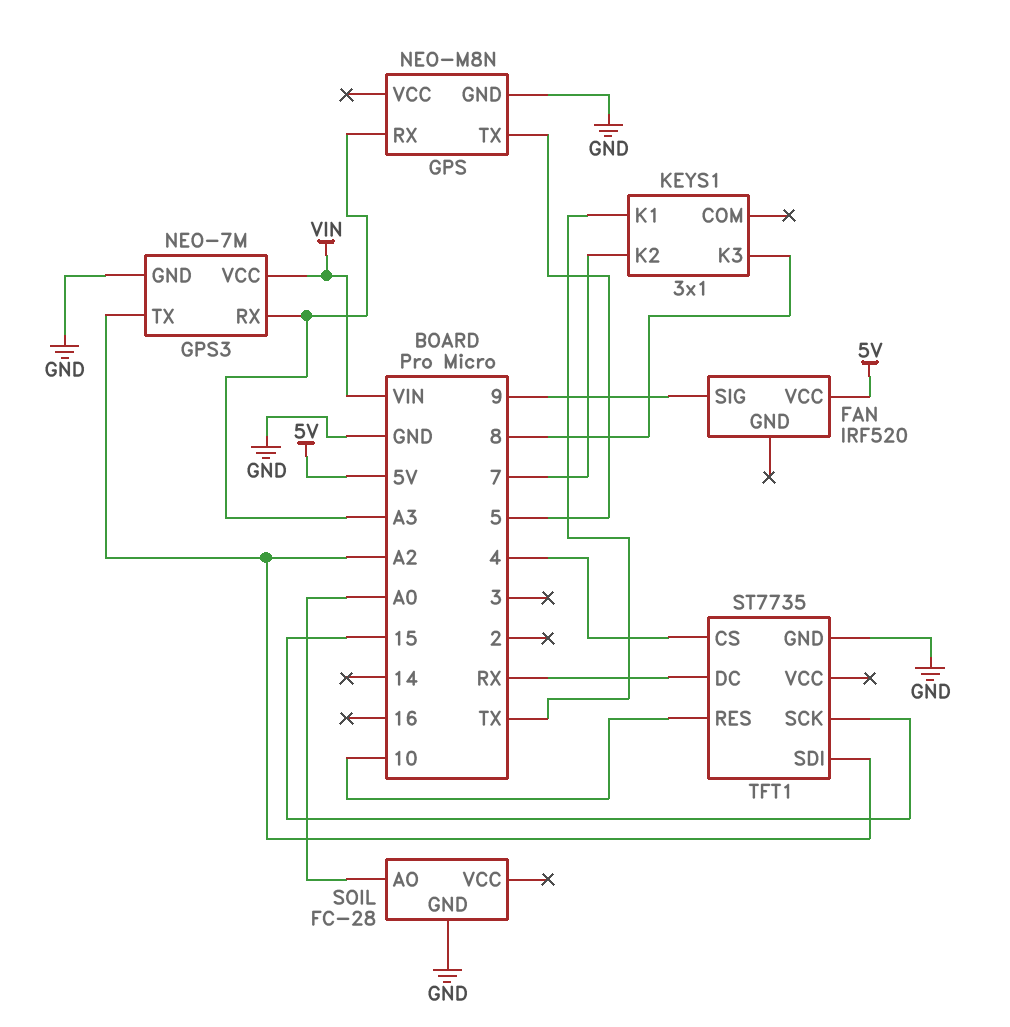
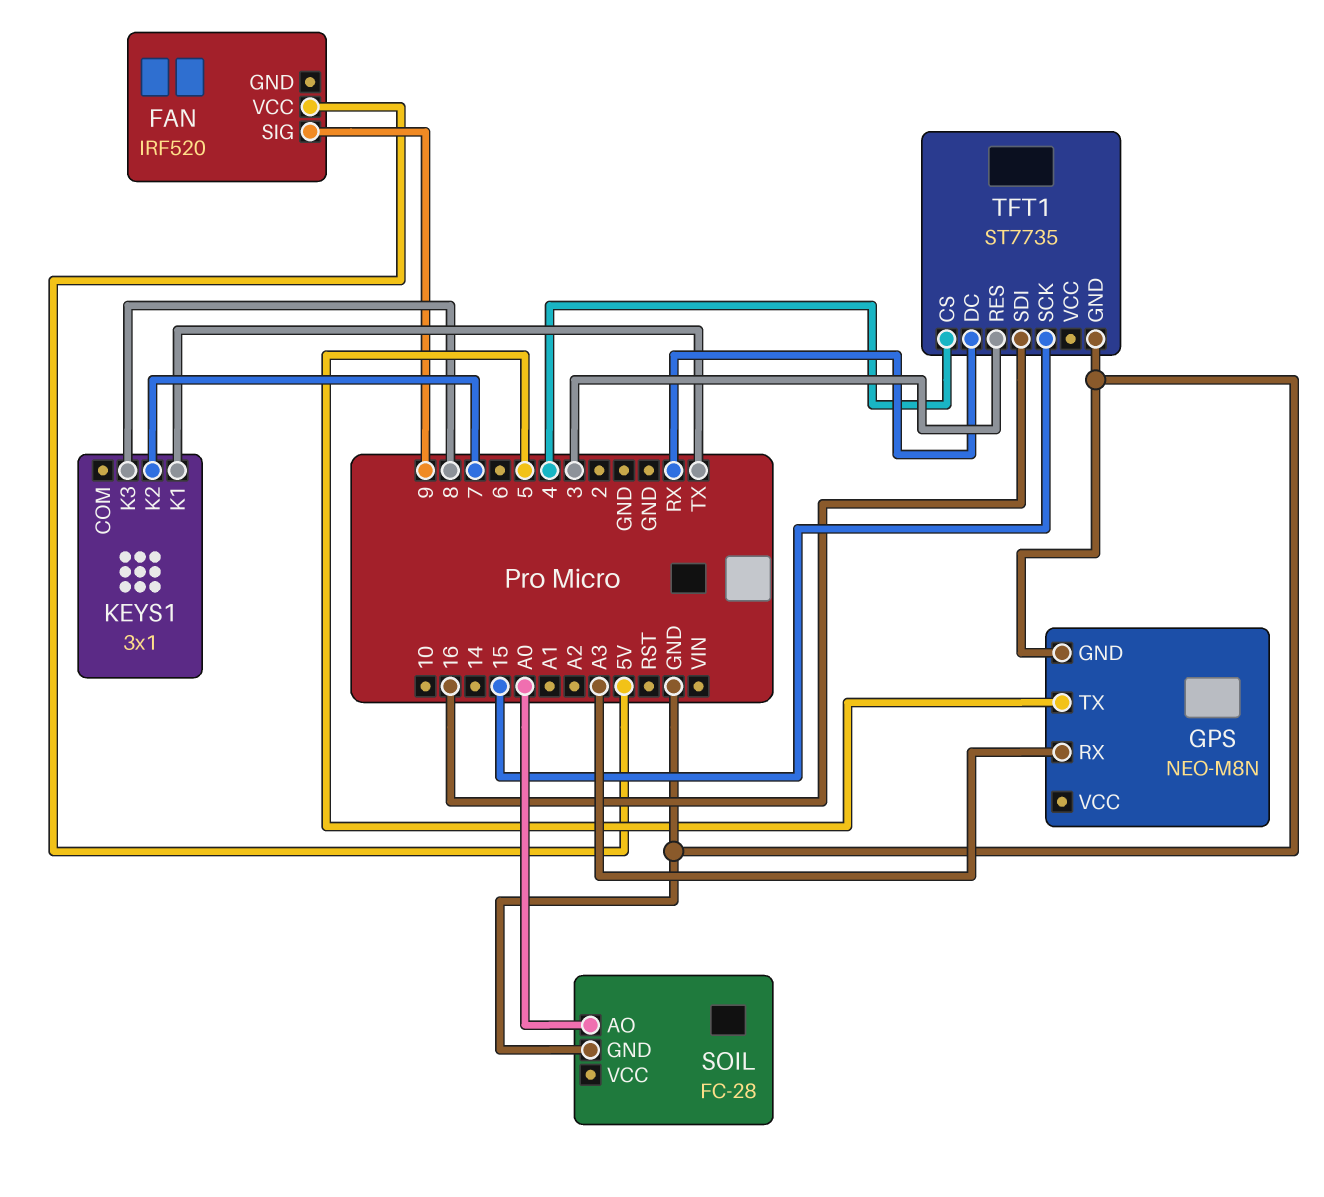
GPS3: NEO-7M -> none
GPS3 pin GND: GND -> none
GPS3 pin RX: A3 -> none
GPS3 pin TX: A2 -> none
GPS3 pin VCC: VIN -> none
TFT1 pin RES: 10 -> 3
TFT1 pin SDI: A2 -> 16

